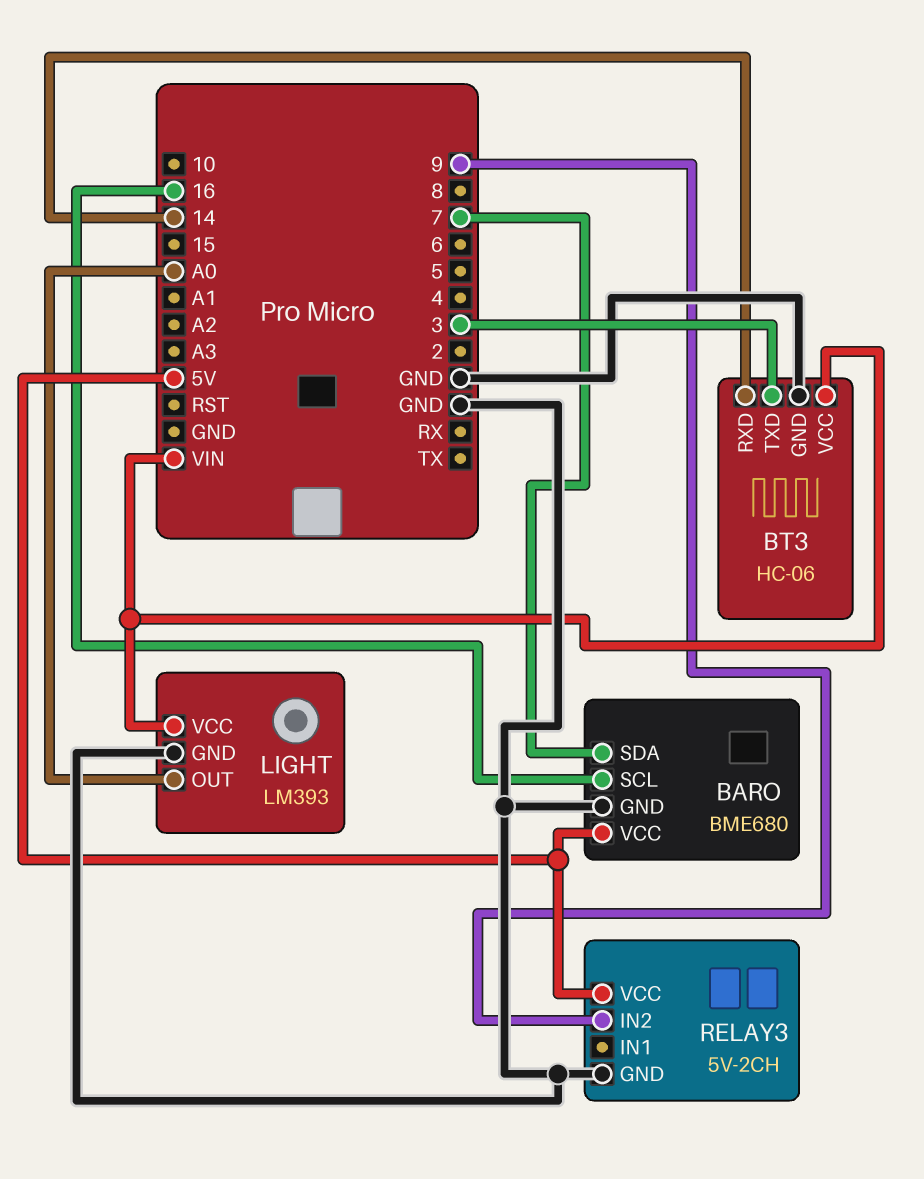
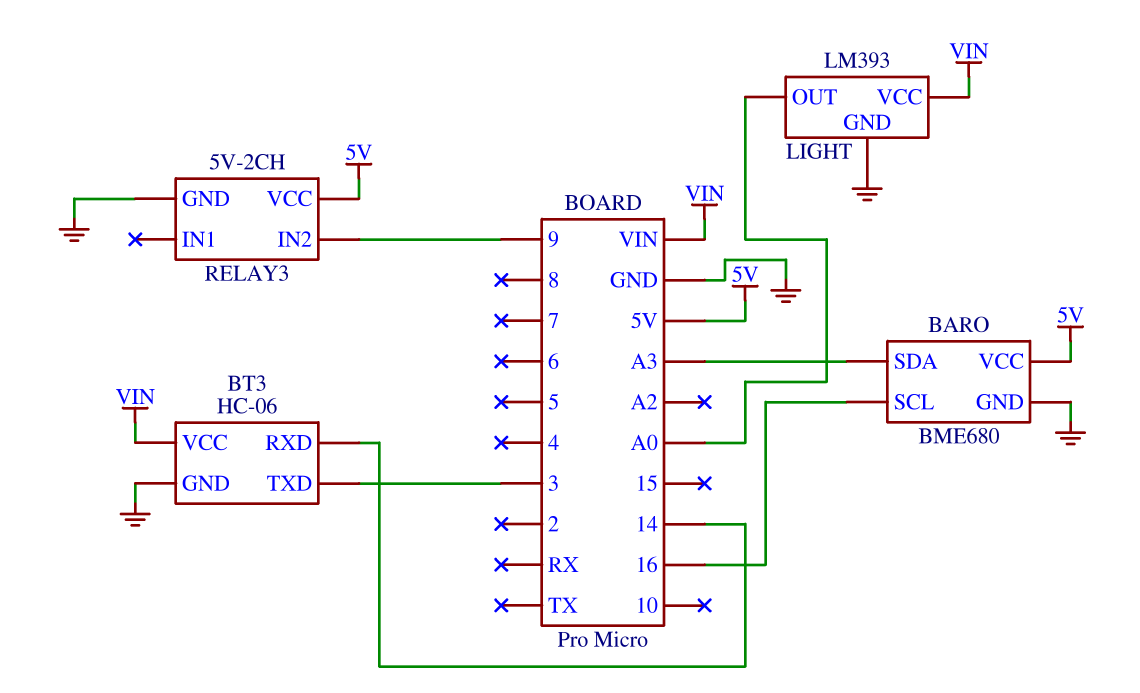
BARO pin SDA: 7 -> A3

